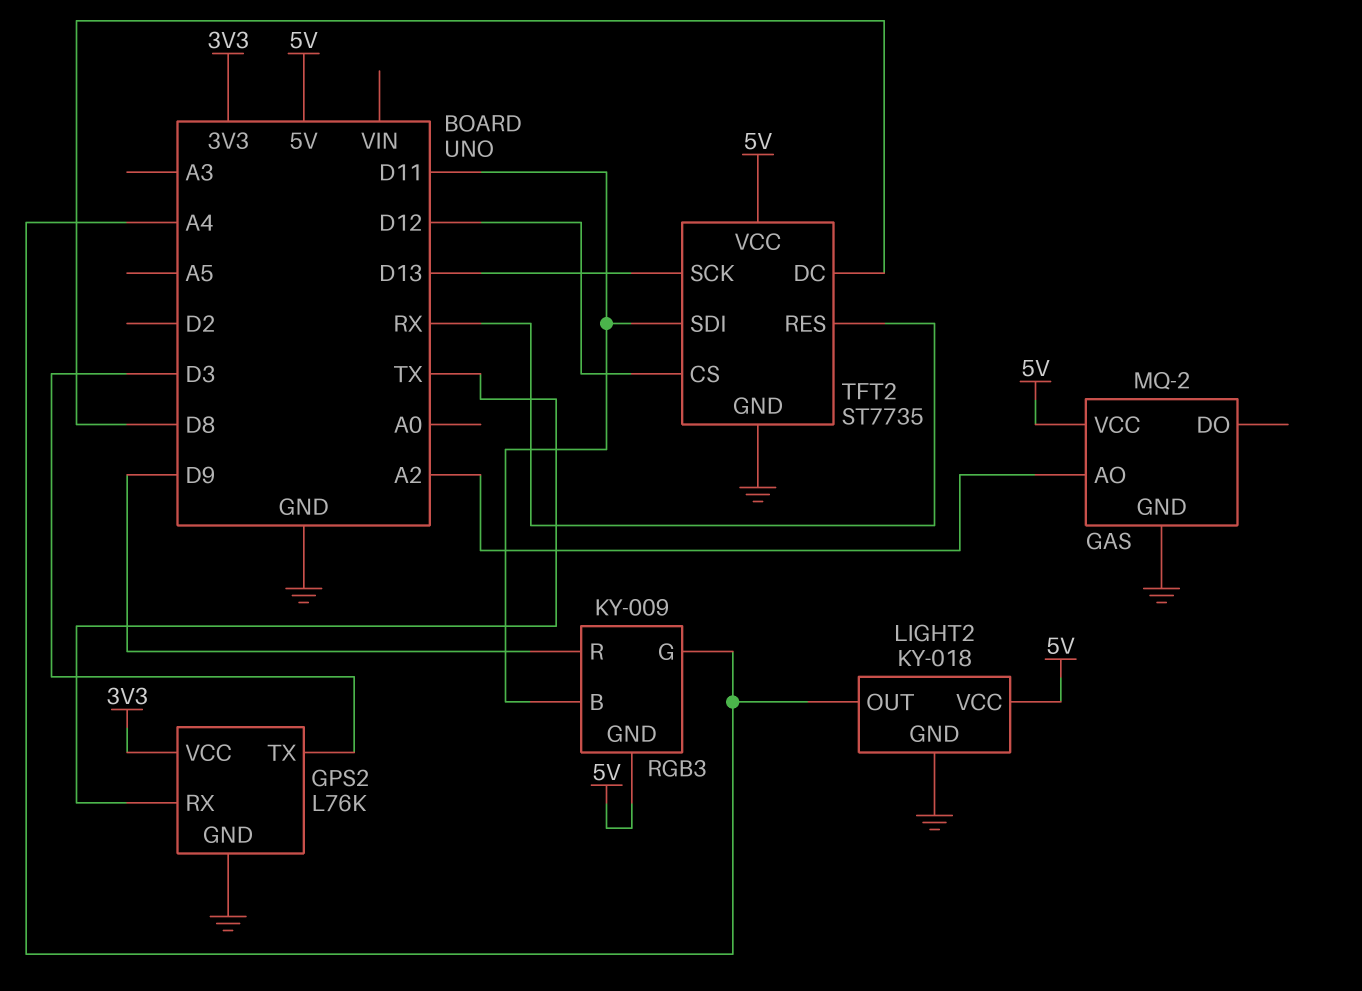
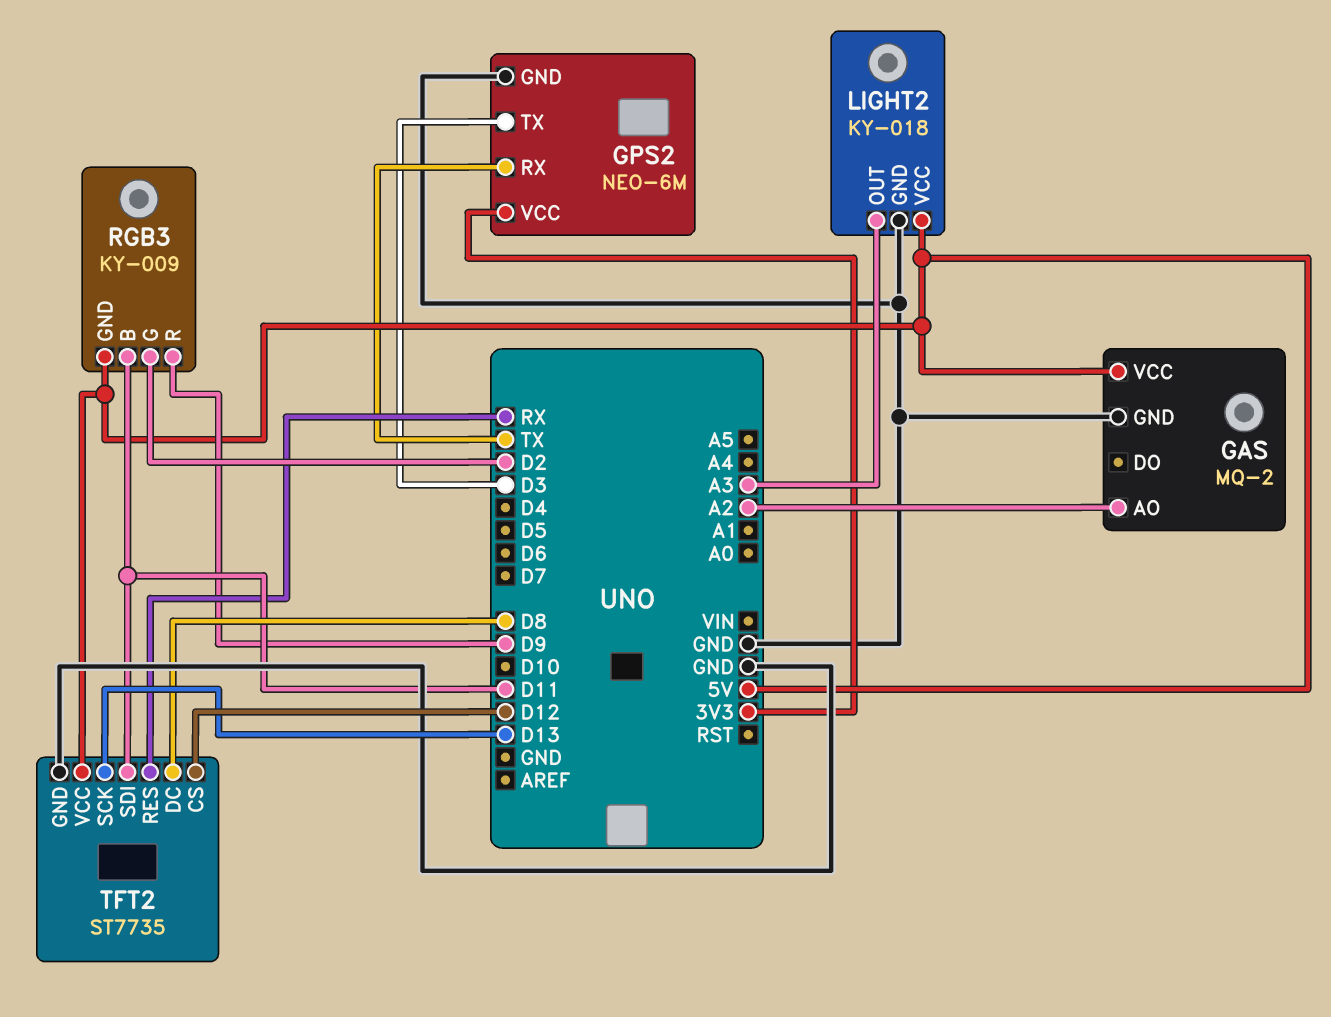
GPS2: L76K -> NEO-6M
LIGHT2 pin OUT: A4 -> A3
RGB3 pin G: A4 -> D2

